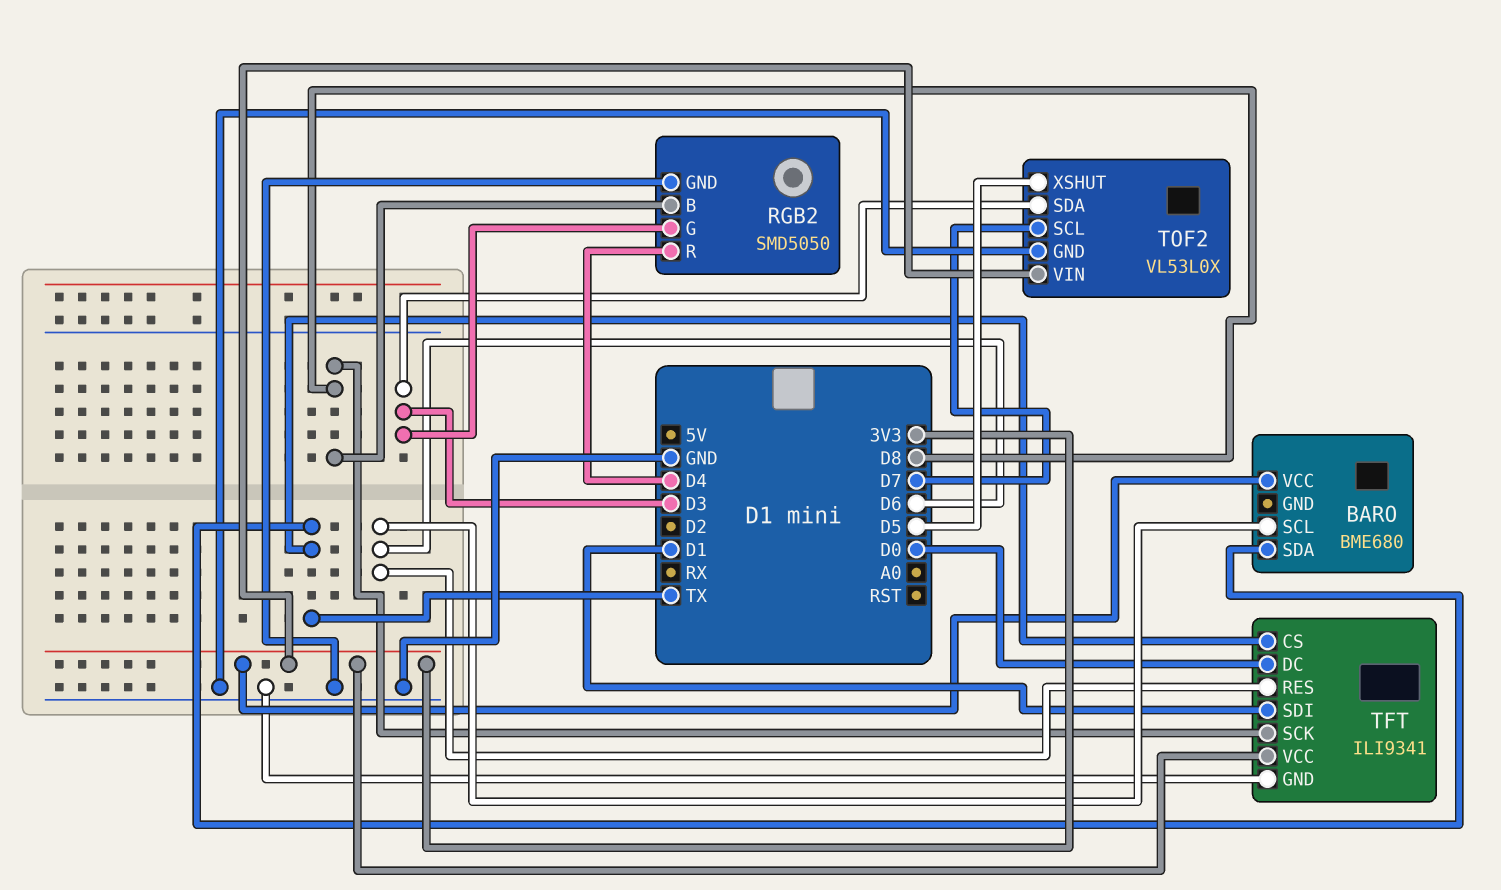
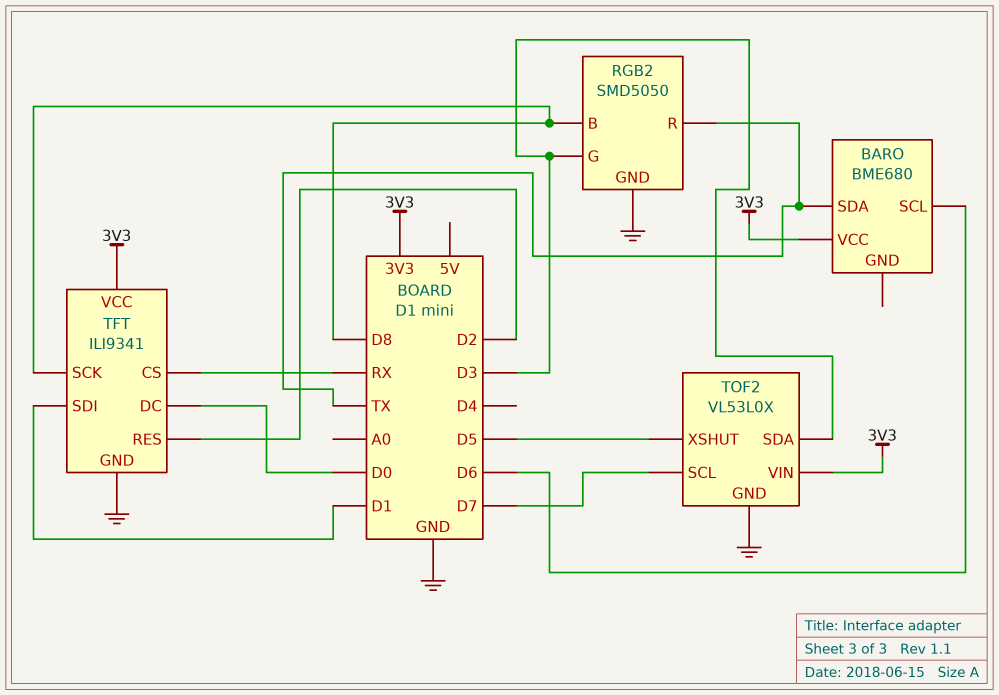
RGB2 pin R: D4 -> TX
TFT pin CS: TX -> RX
TFT pin RES: D6 -> D2

